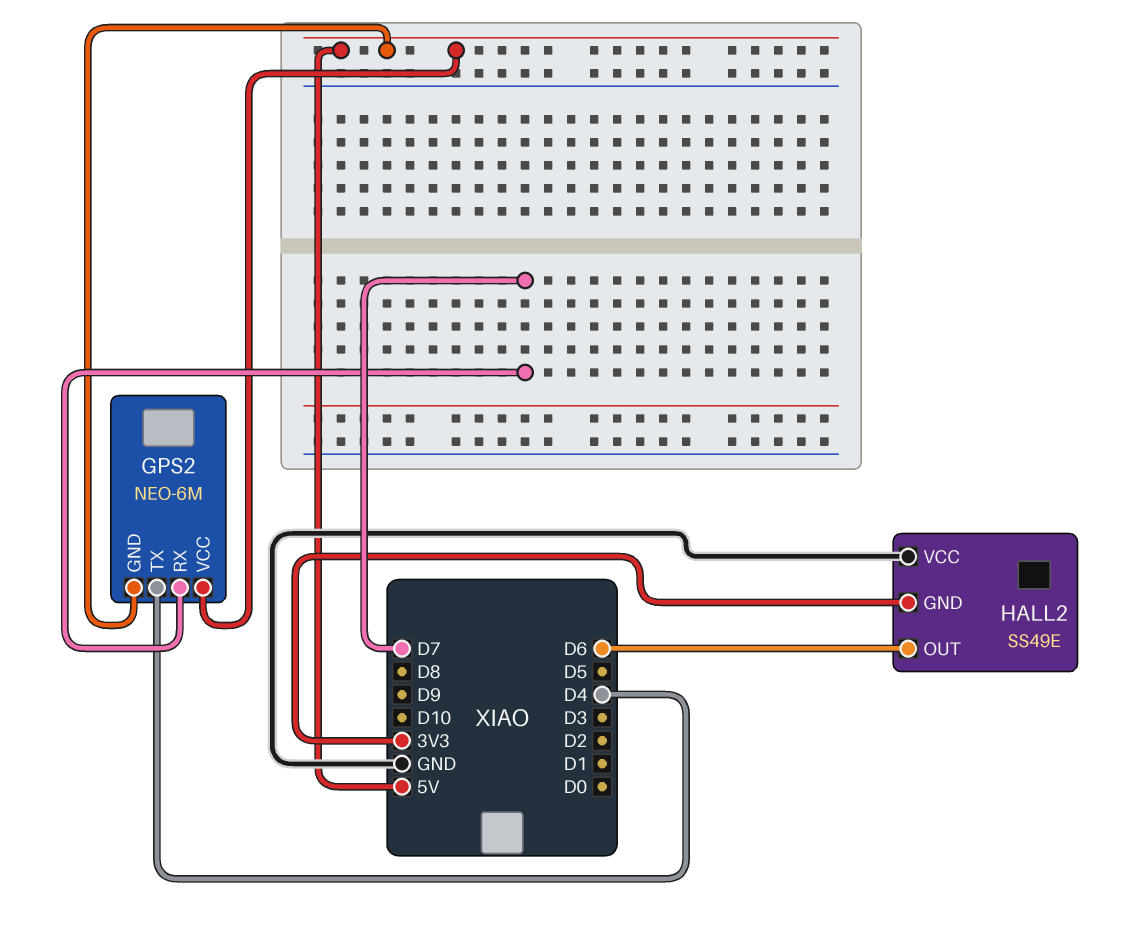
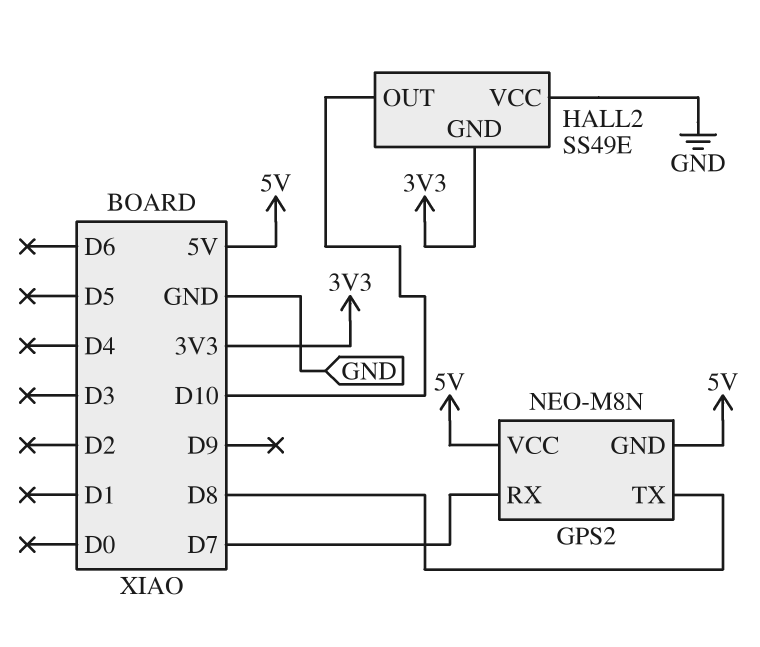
GPS2: NEO-6M -> NEO-M8N
GPS2 pin TX: D4 -> D8
HALL2 pin OUT: D6 -> D10

